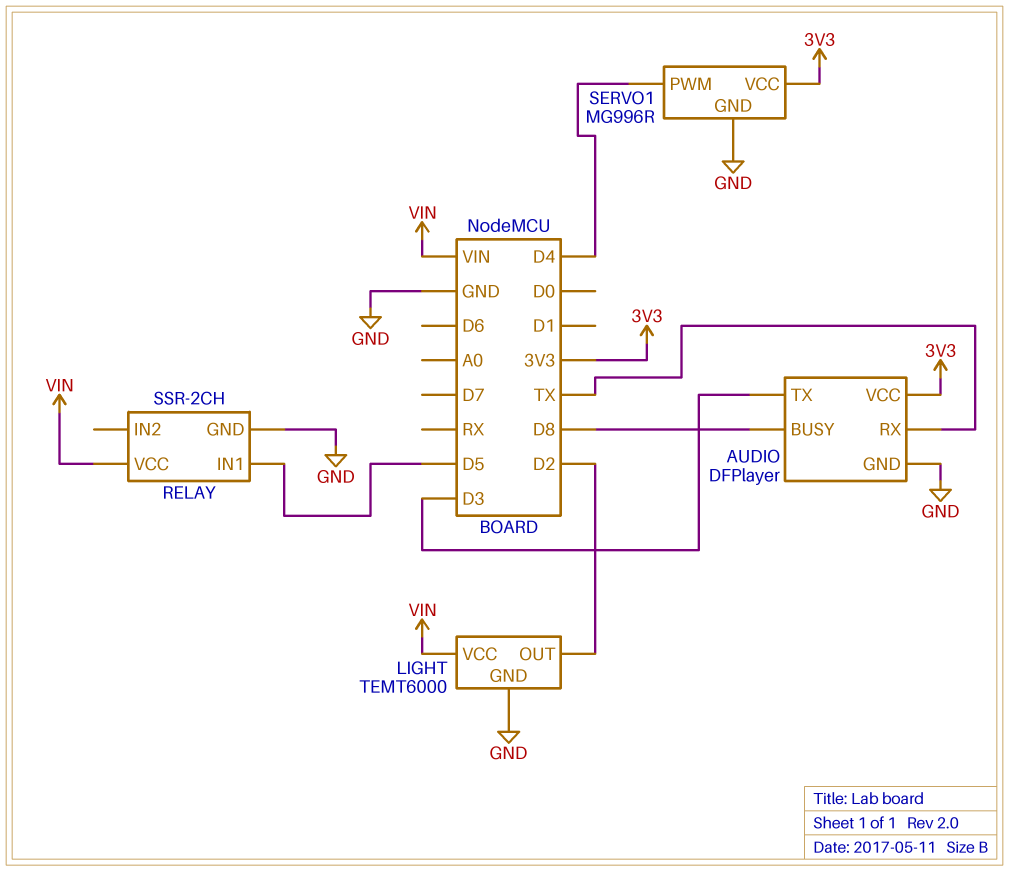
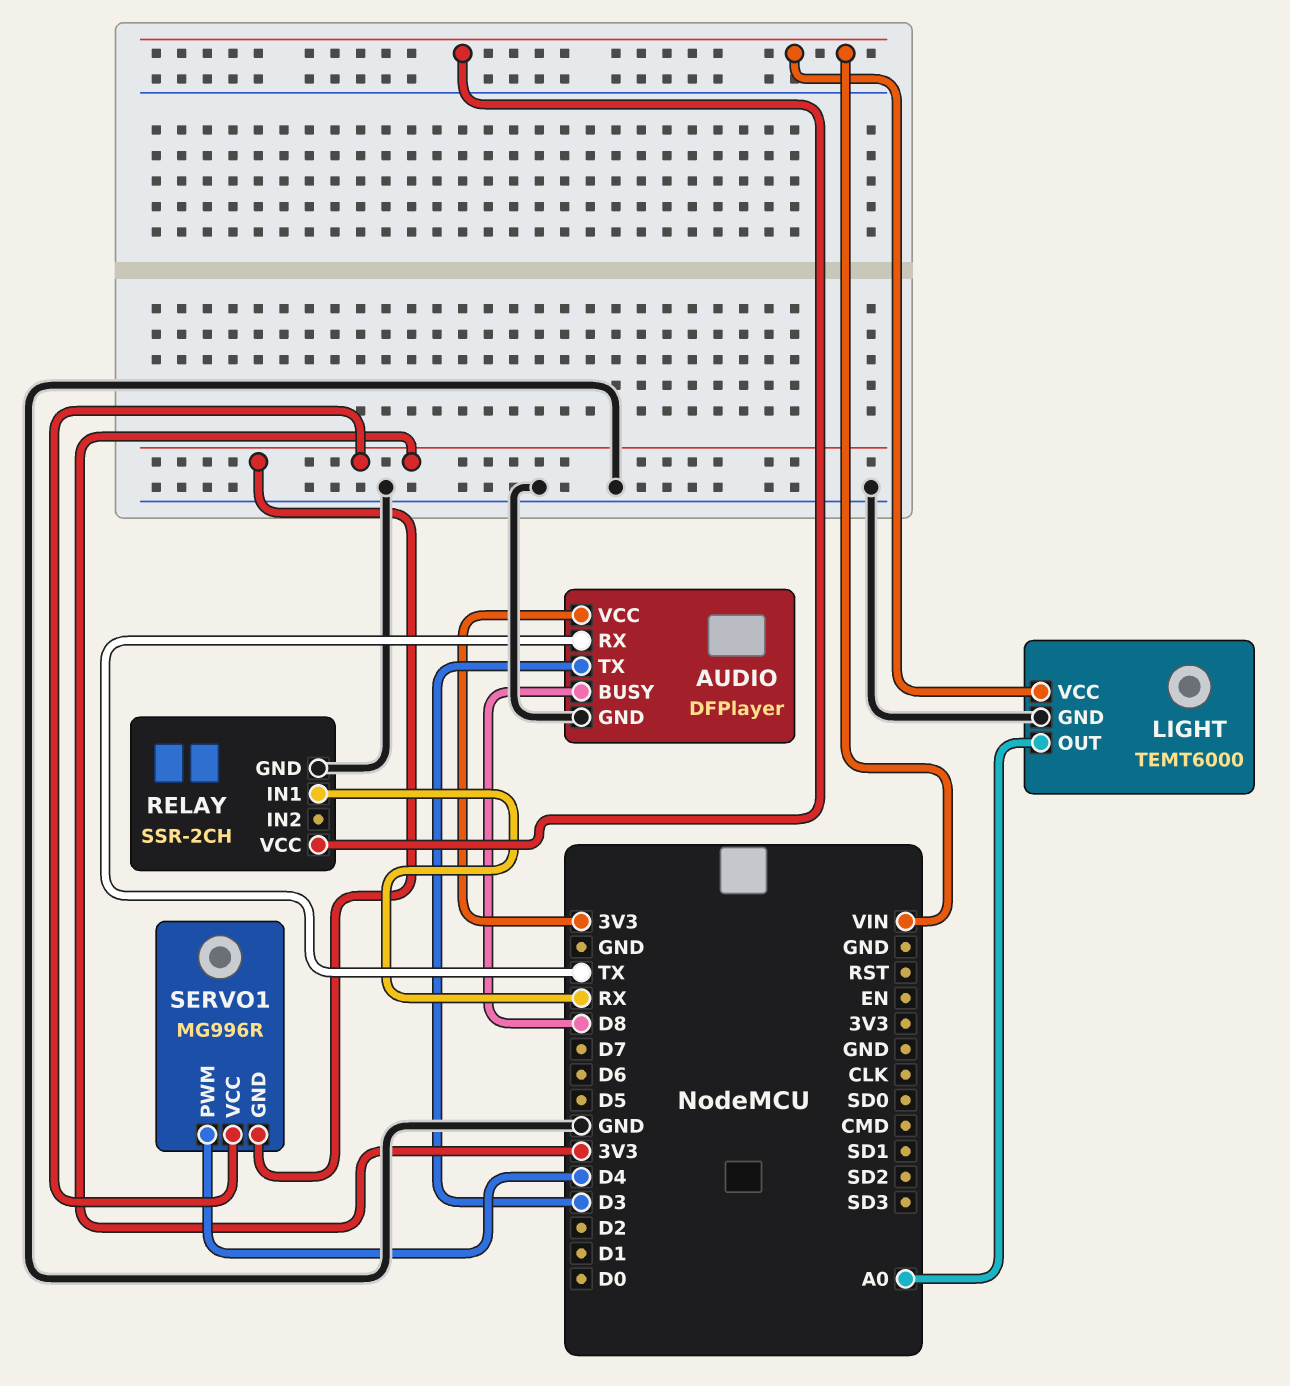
LIGHT pin OUT: D2 -> A0
RELAY pin IN1: D5 -> RX
SERVO1 pin GND: GND -> 3V3

